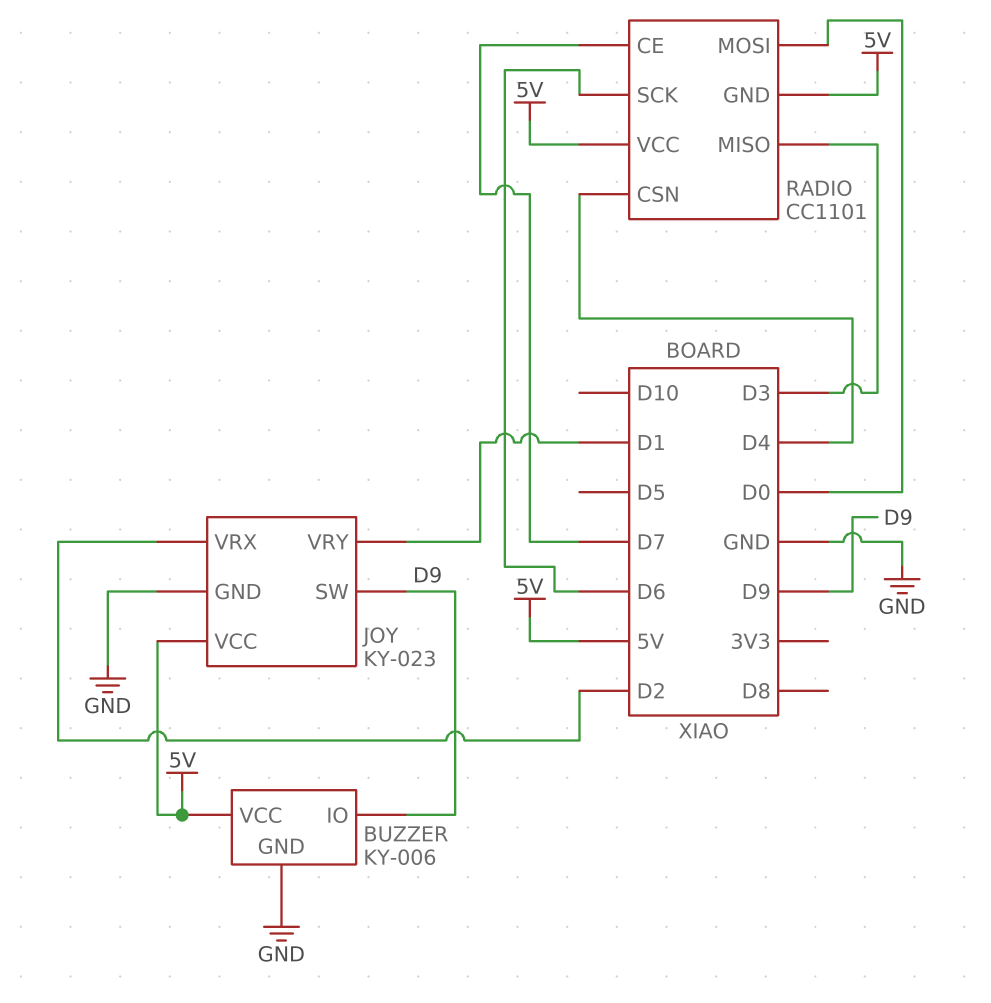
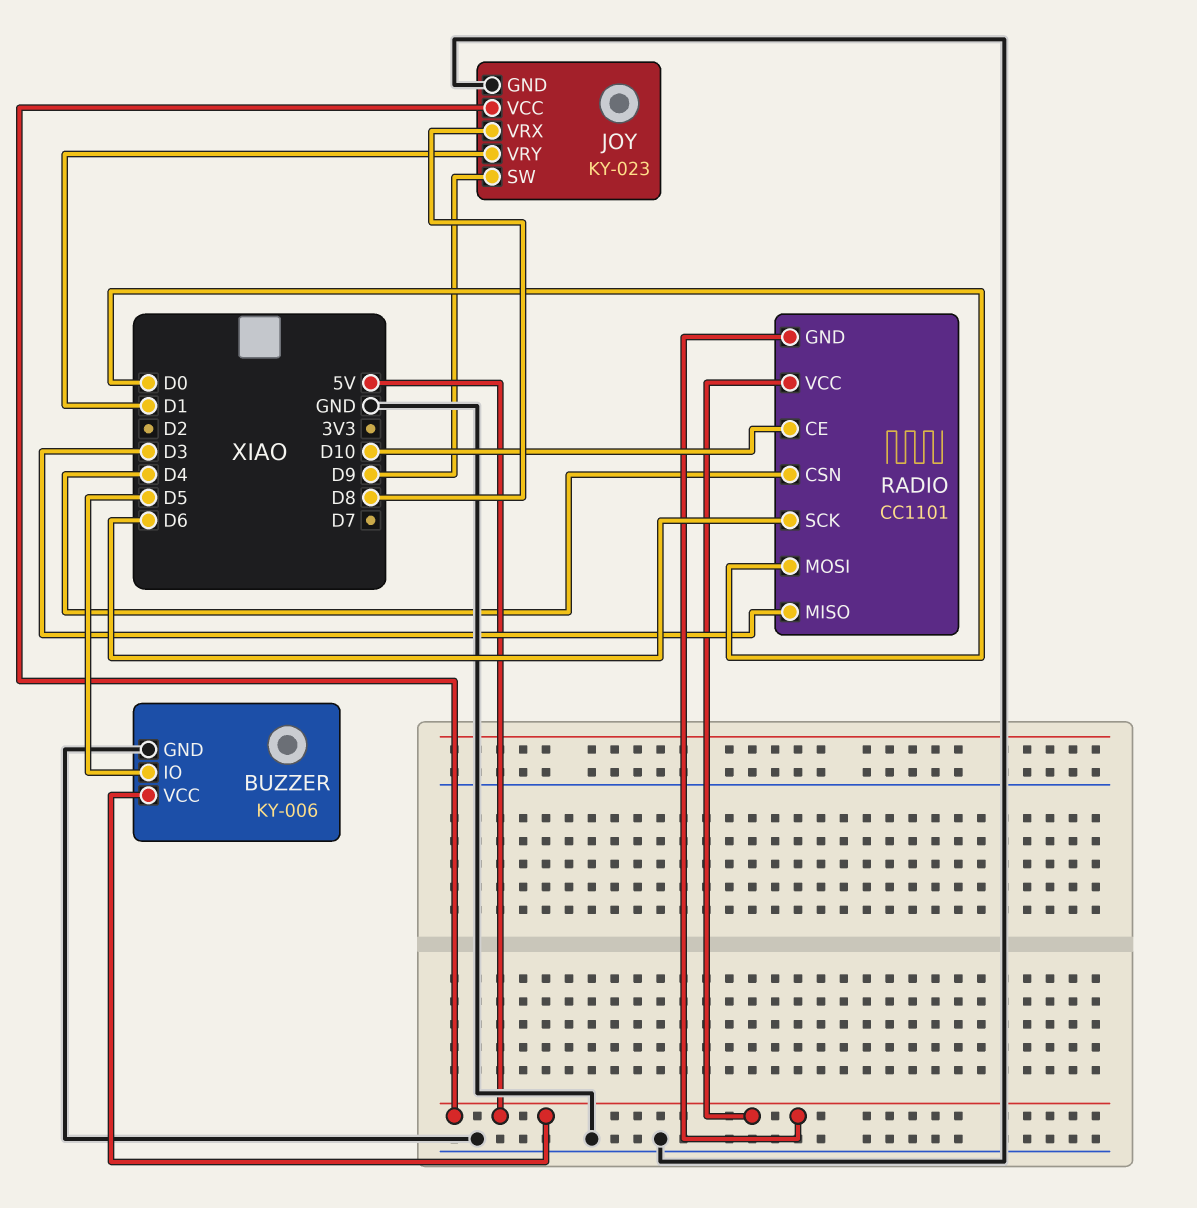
BUZZER pin IO: D9 -> D5
JOY pin VRX: D2 -> D8
RADIO pin CE: D7 -> D10

